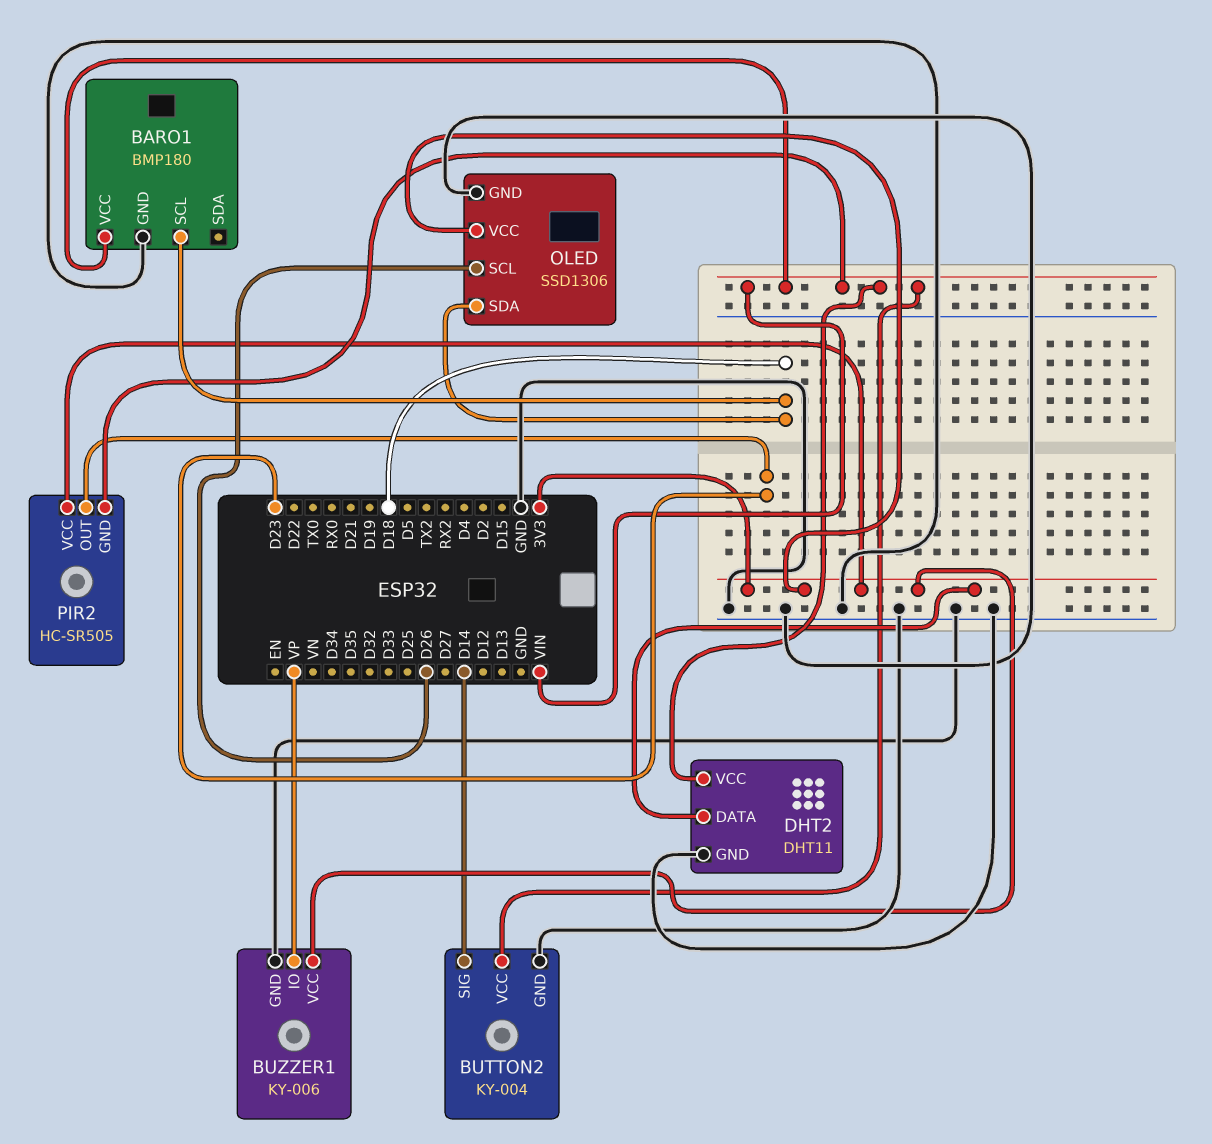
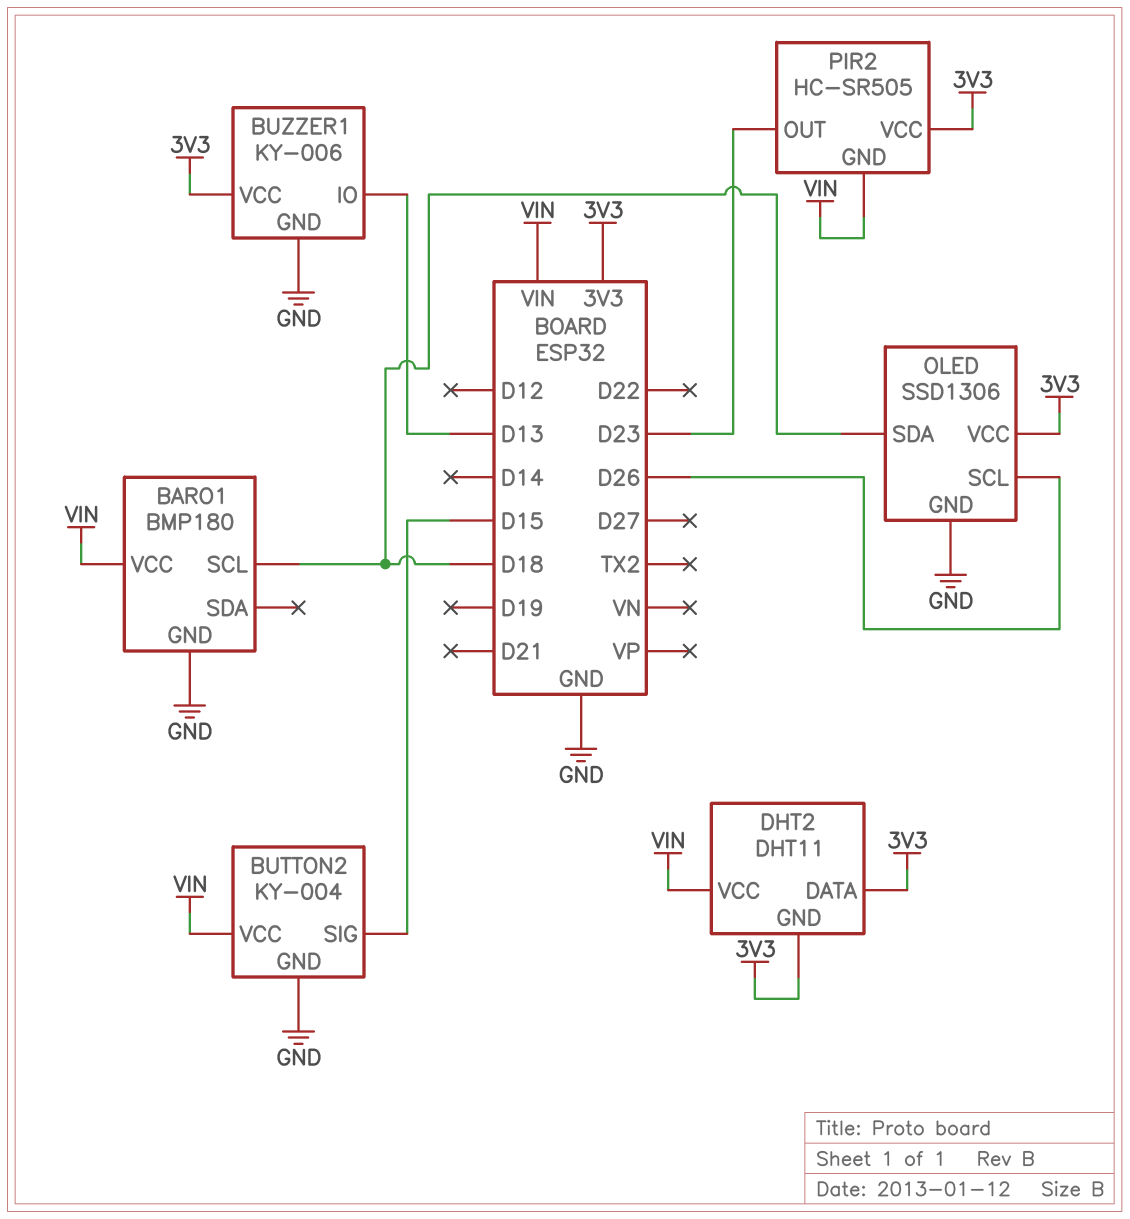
BUTTON2 pin SIG: D14 -> D15
BUZZER1 pin IO: VP -> D13
DHT2 pin GND: GND -> 3V3

